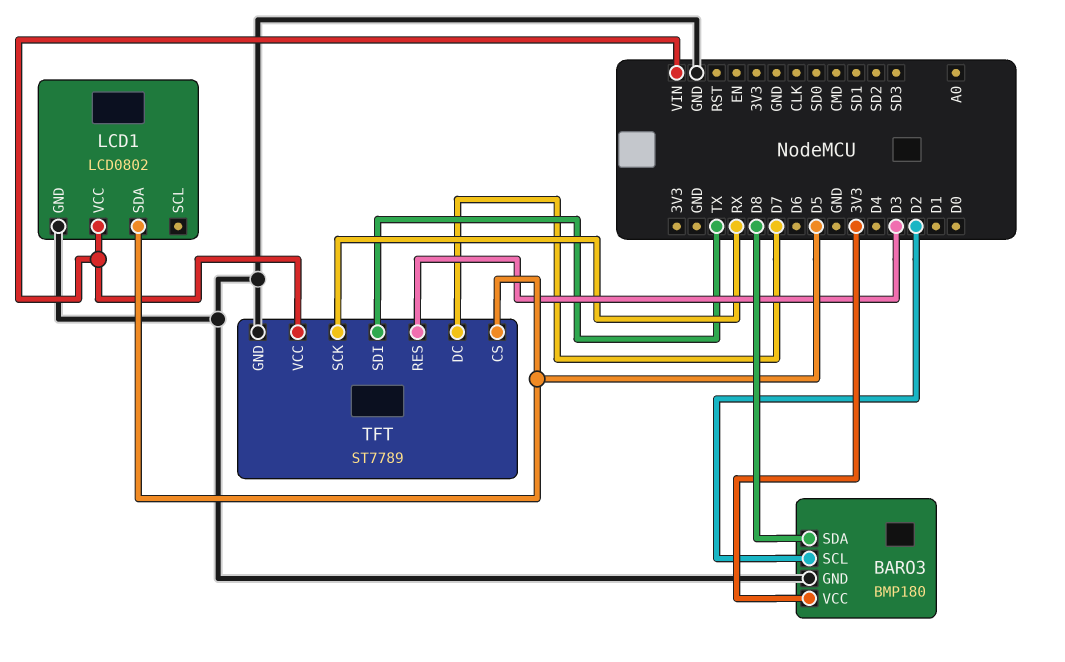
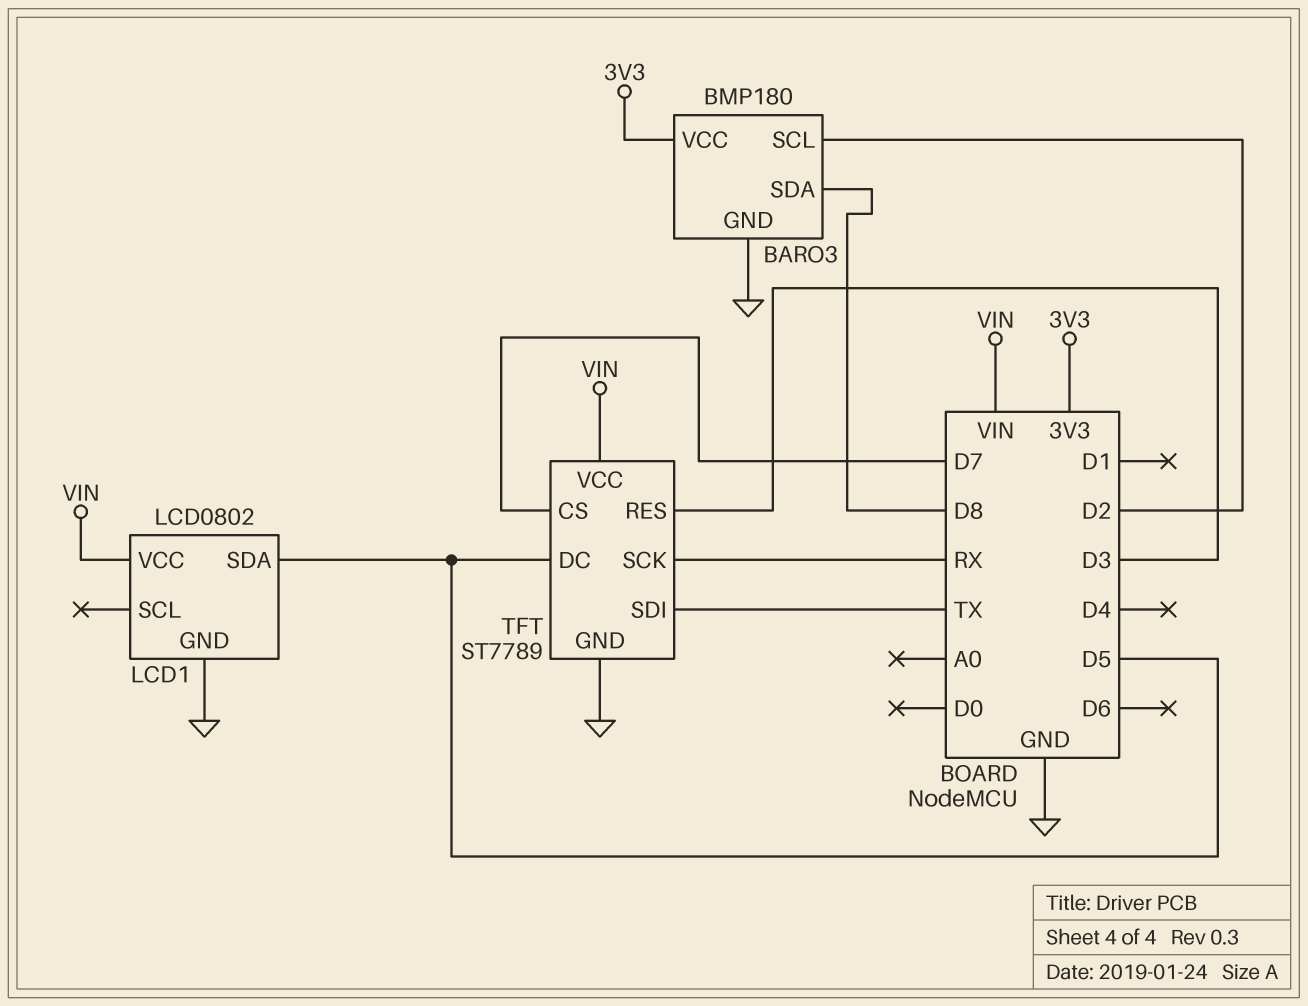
TFT pin CS: D5 -> D7
TFT pin DC: D7 -> D5

